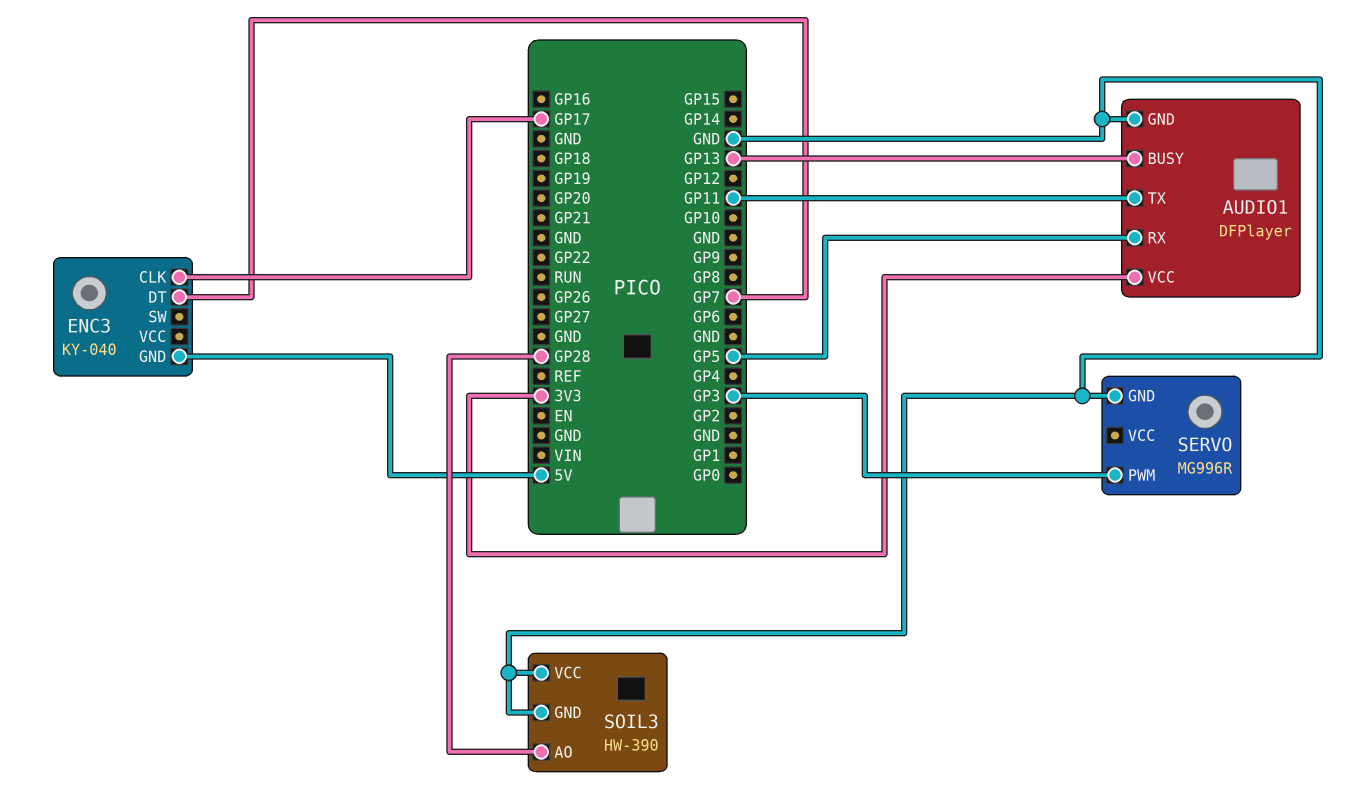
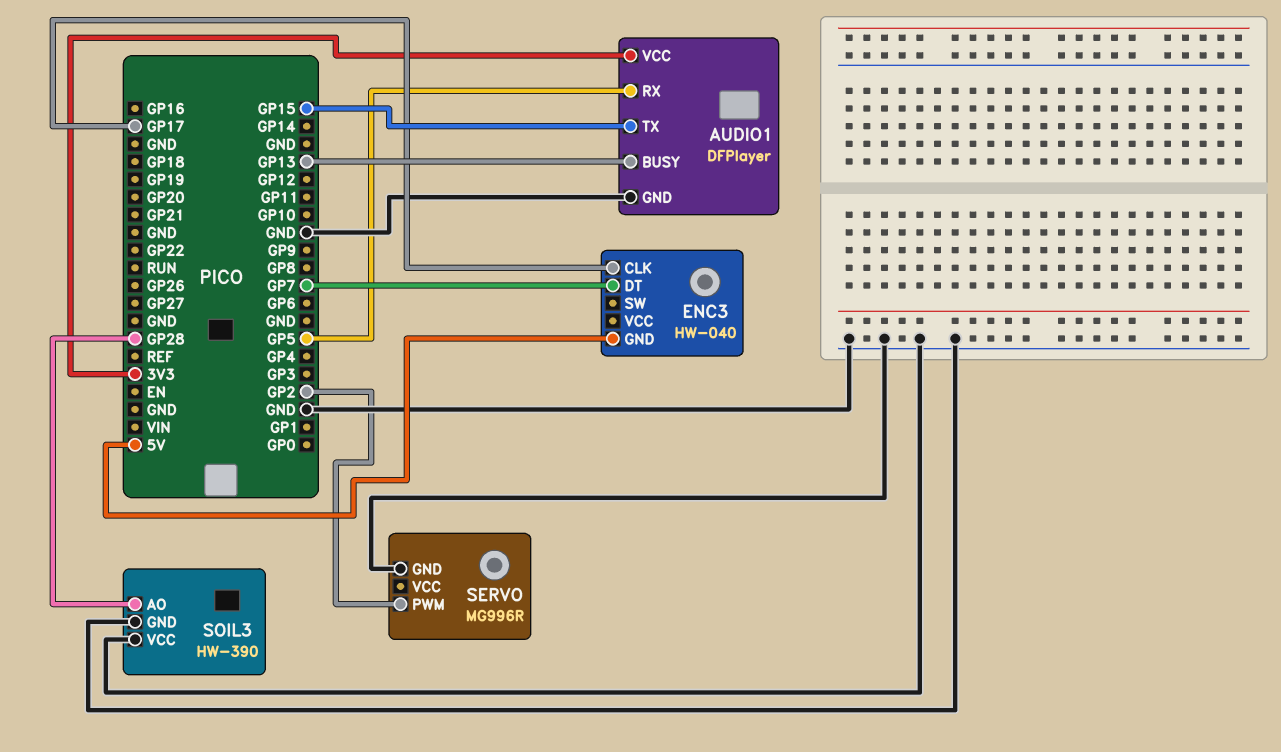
AUDIO1 pin TX: GP11 -> GP15
ENC3: KY-040 -> HW-040
SERVO pin PWM: GP3 -> GP2

